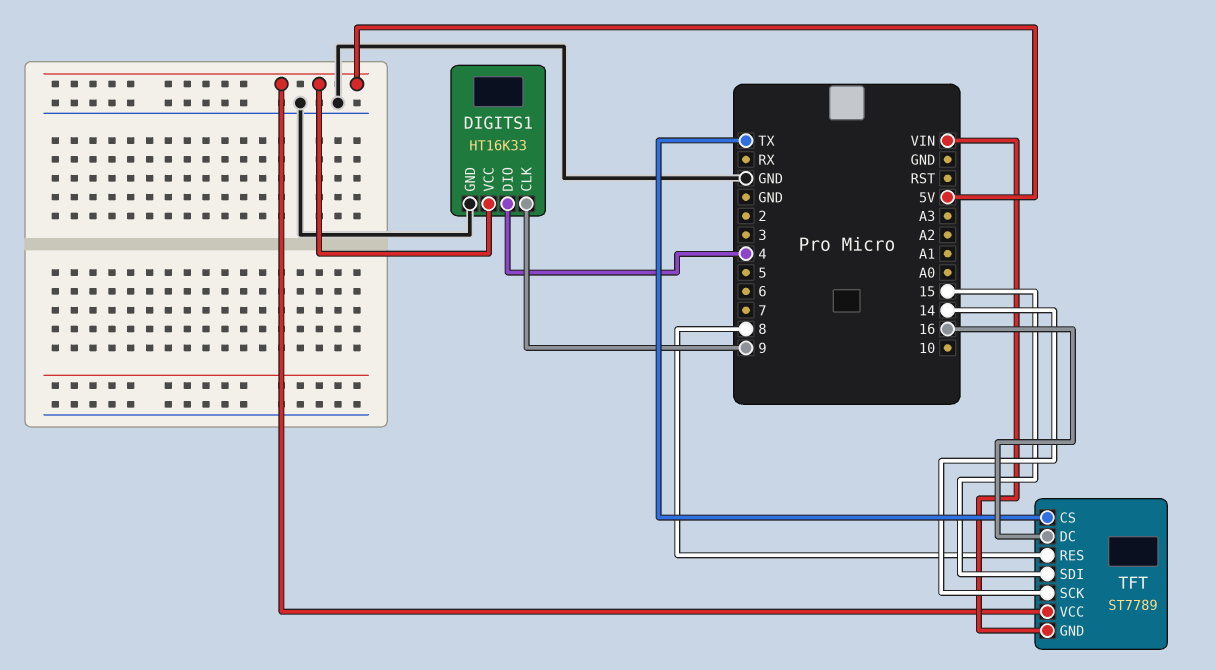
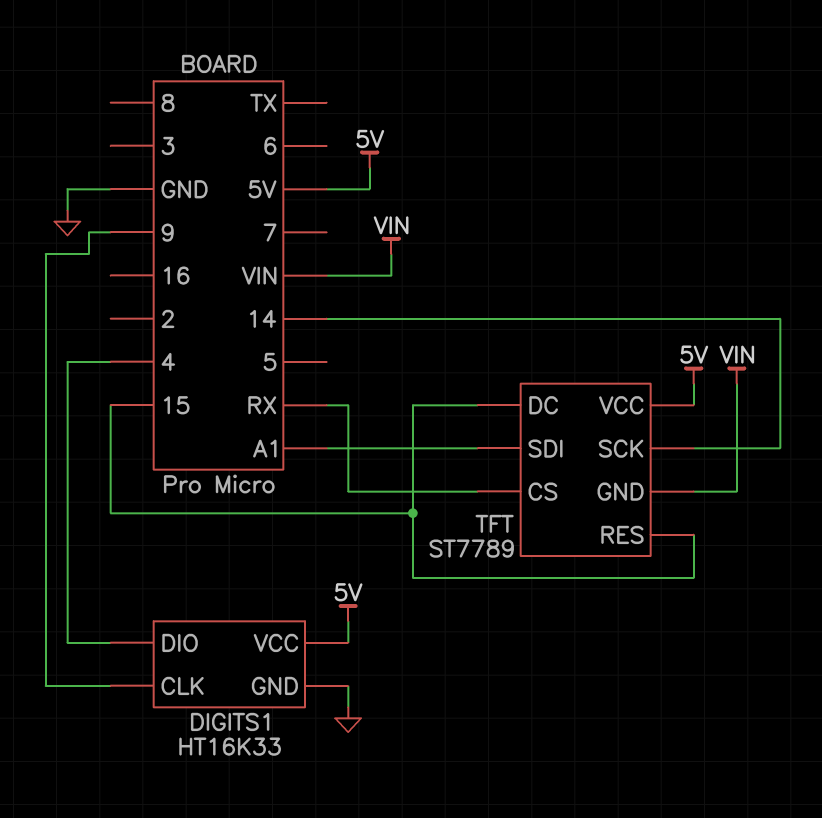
TFT pin CS: TX -> RX
TFT pin DC: 16 -> 15
TFT pin RES: 8 -> 15
TFT pin SDI: 15 -> A1

